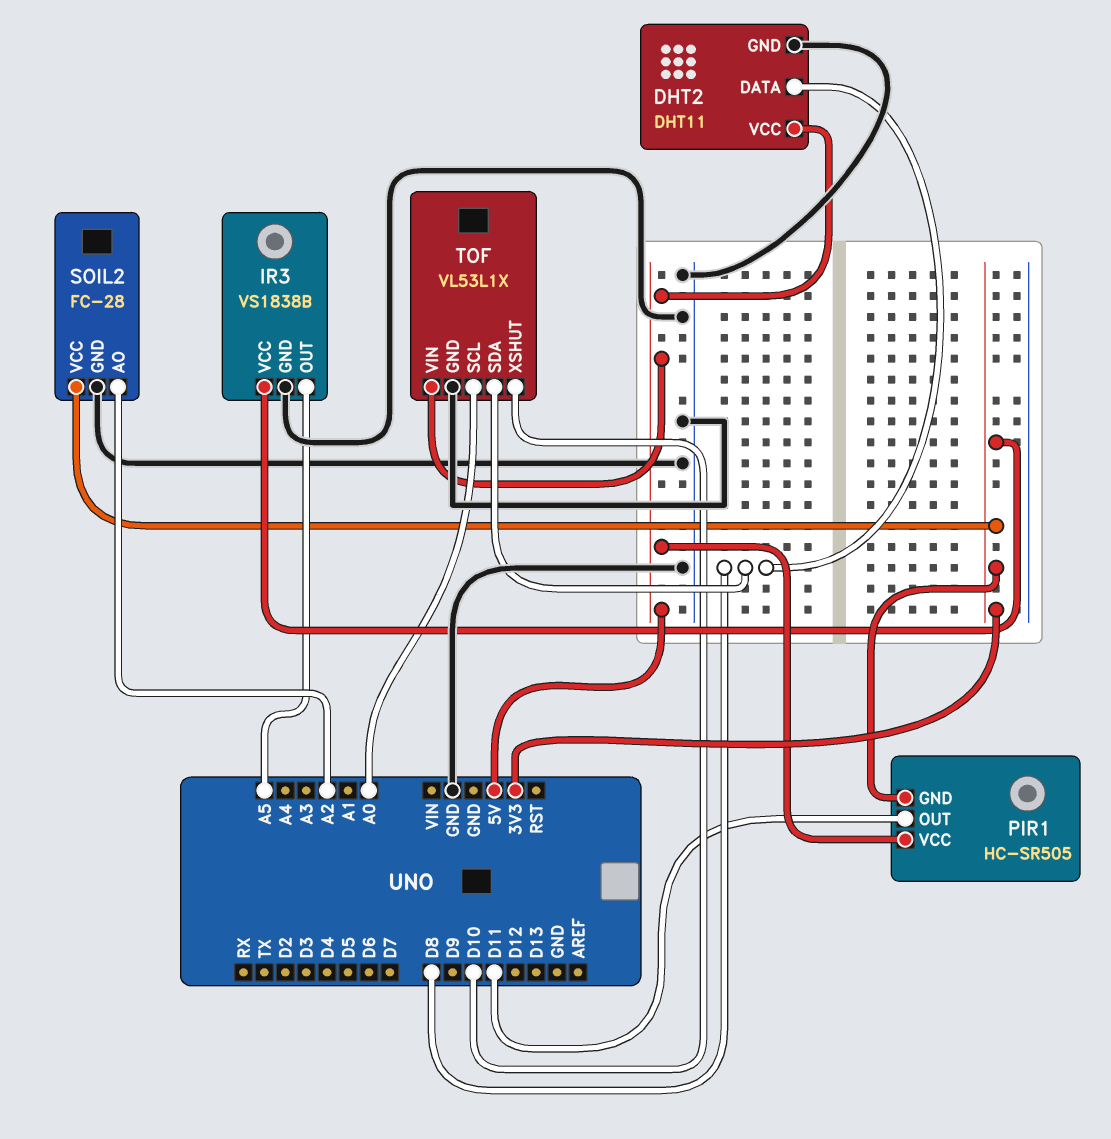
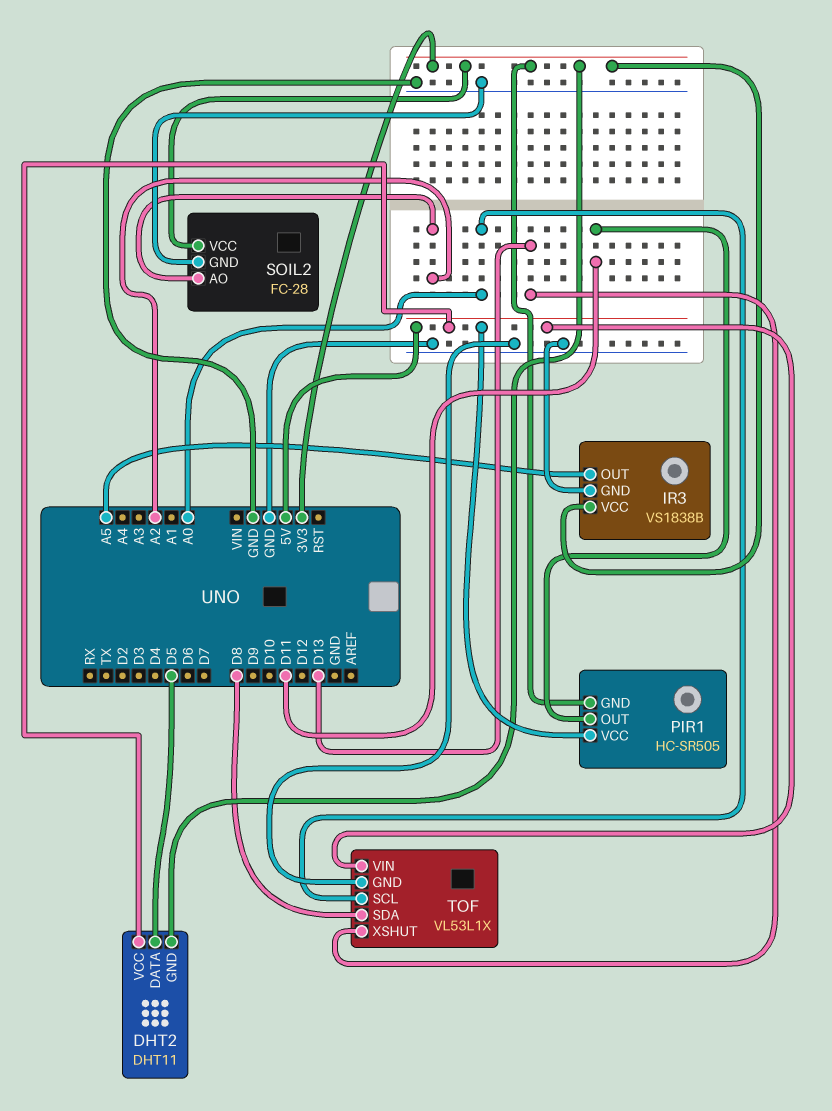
DHT2 pin DATA: D8 -> D5
DHT2 pin GND: GND -> 3V3
TOF pin XSHUT: D10 -> D13

